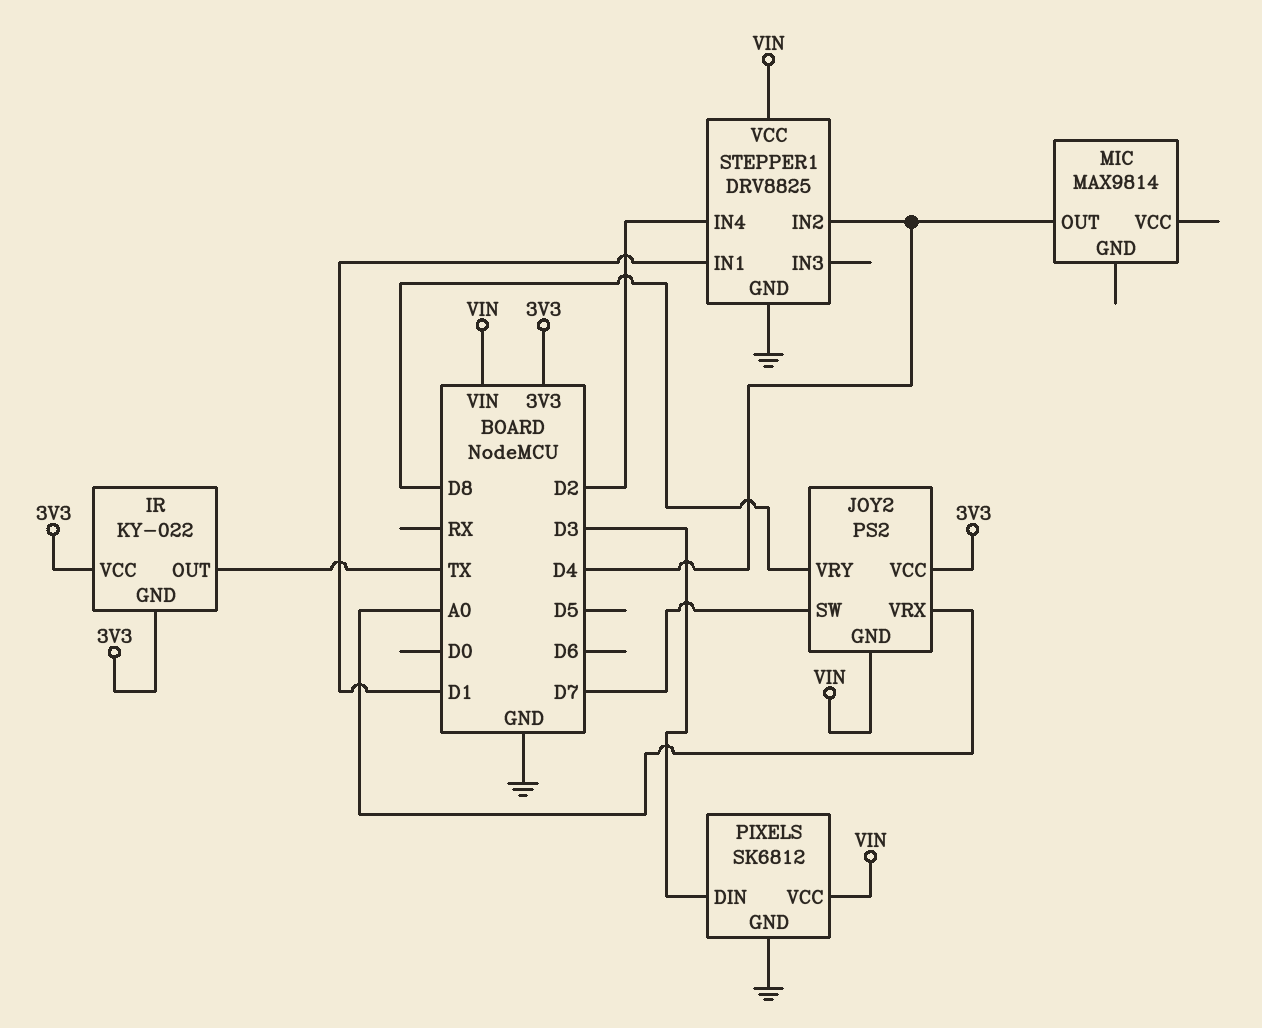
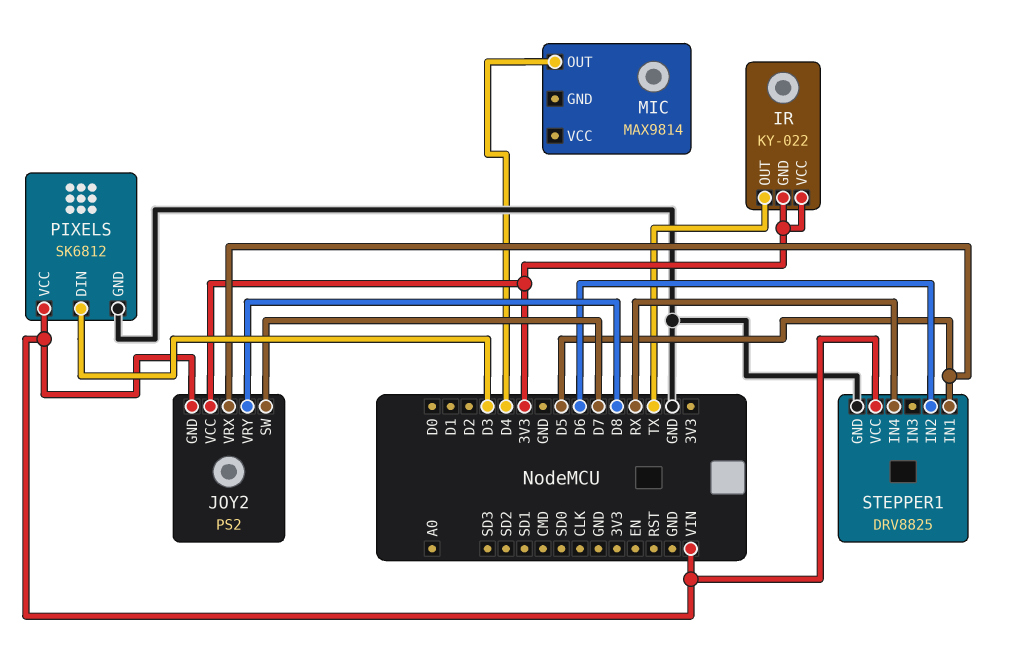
JOY2 pin VRX: A0 -> D5
STEPPER1 pin IN1: D1 -> D5
STEPPER1 pin IN2: D4 -> D6
STEPPER1 pin IN4: D2 -> RX

